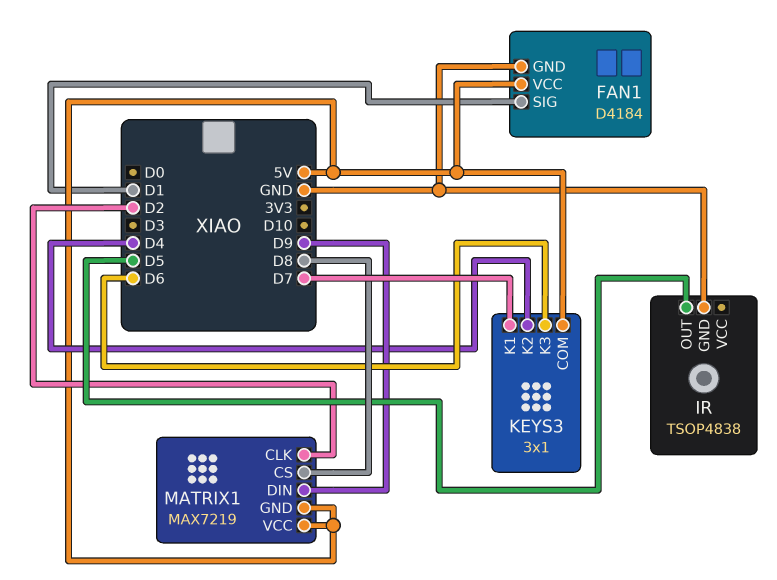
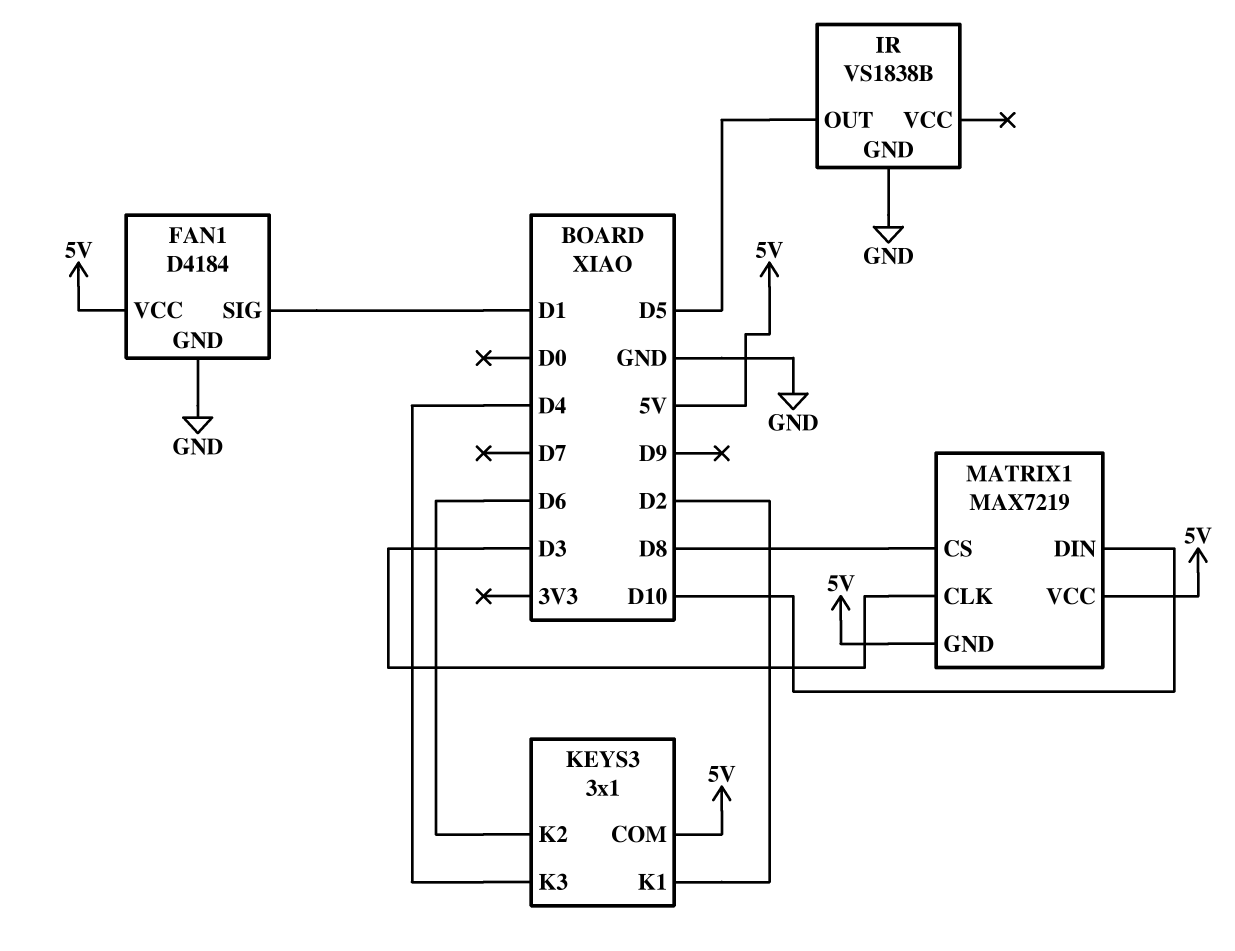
IR: TSOP4838 -> VS1838B
KEYS3 pin K1: D7 -> D2
KEYS3 pin K2: D4 -> D6
KEYS3 pin K3: D6 -> D4
MATRIX1 pin CLK: D2 -> D3
MATRIX1 pin DIN: D9 -> D10

